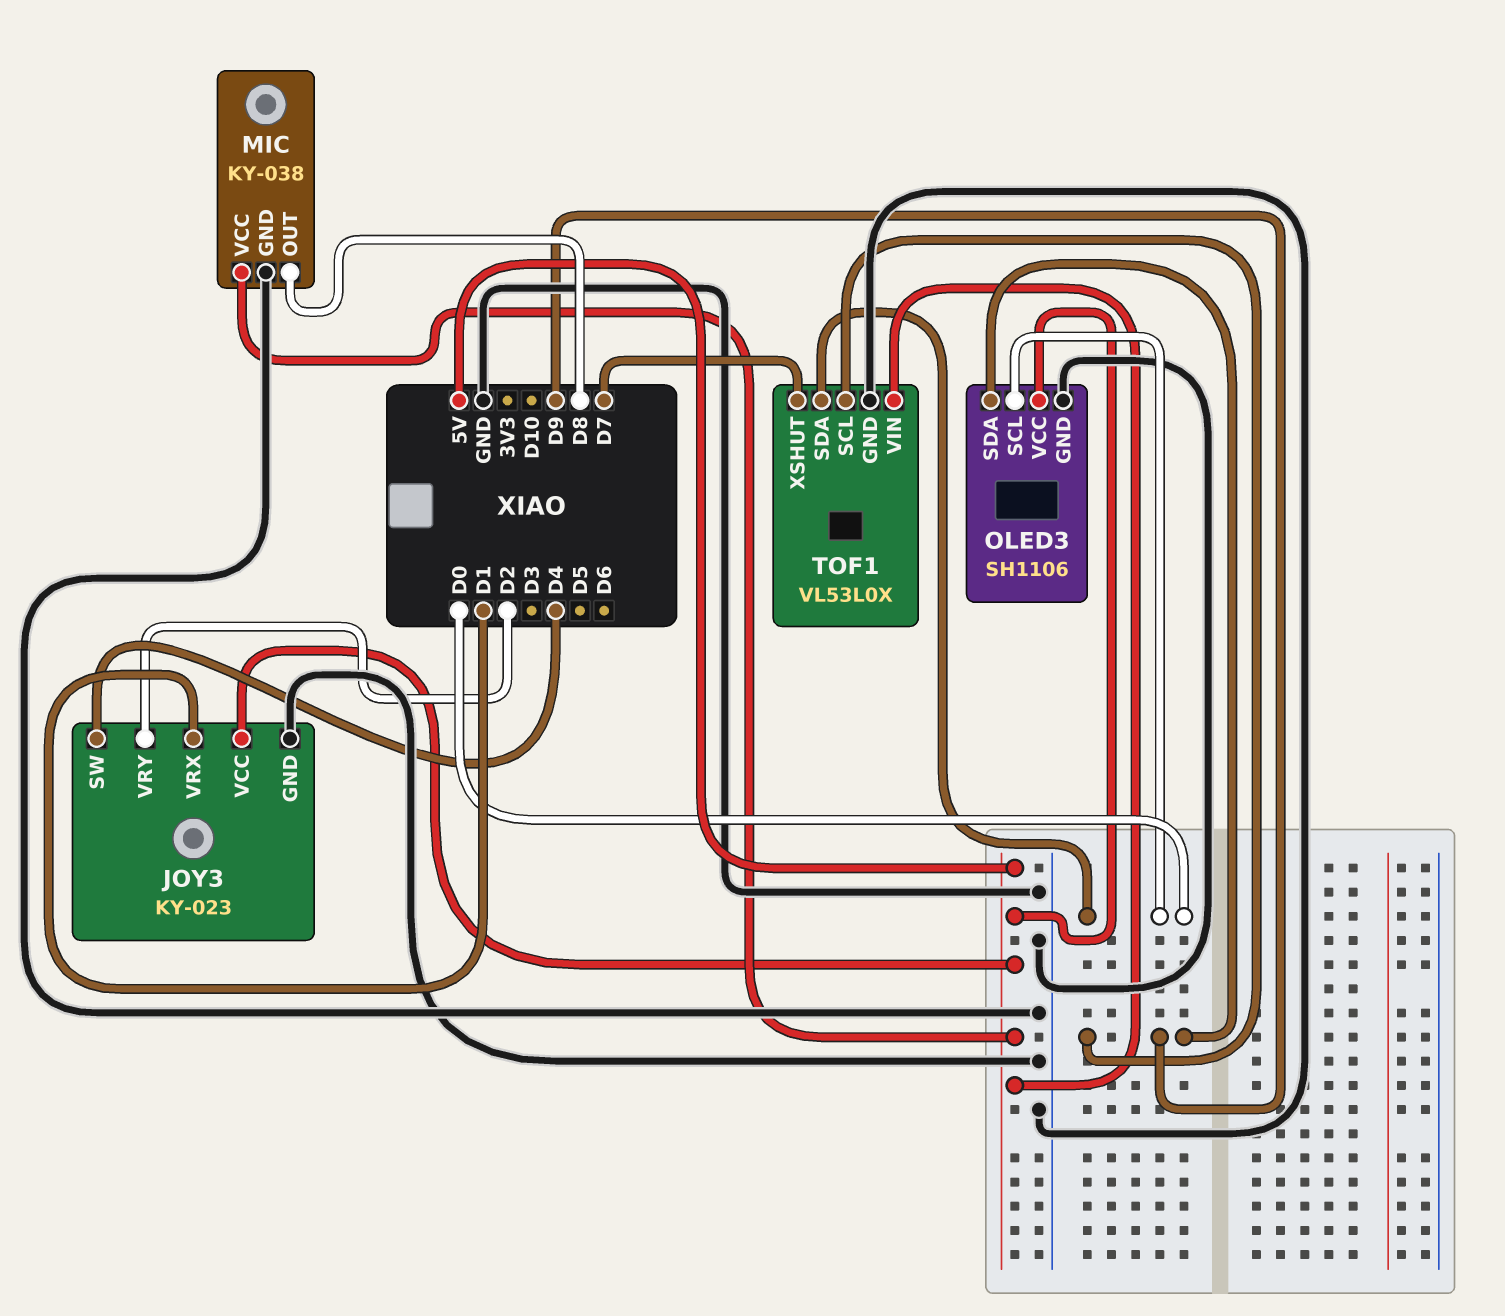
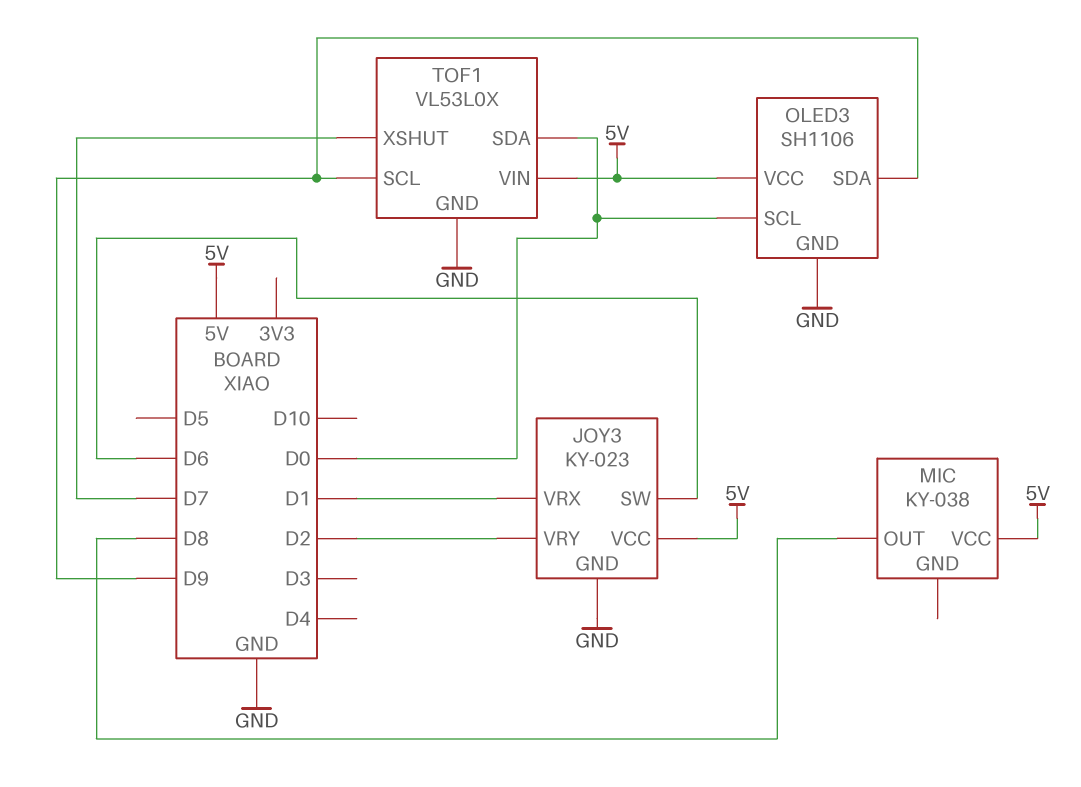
JOY3 pin SW: D4 -> D6
MIC pin GND: GND -> none

